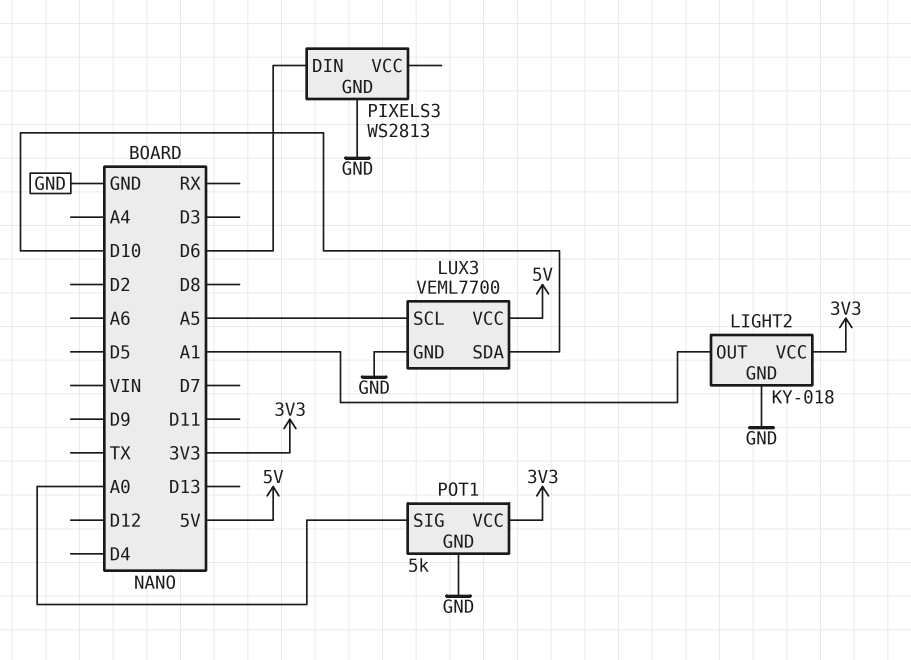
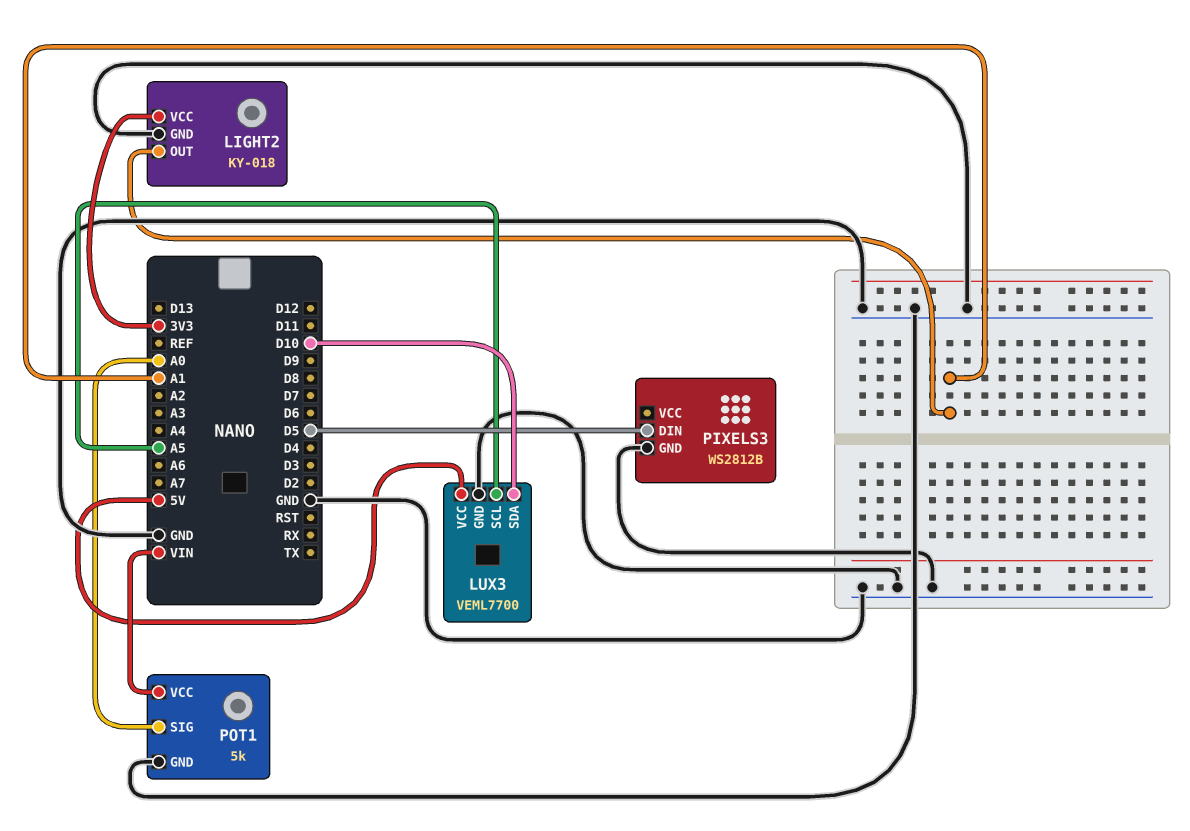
PIXELS3: WS2813 -> WS2812B
PIXELS3 pin DIN: D6 -> D5
POT1 pin VCC: 3V3 -> VIN

